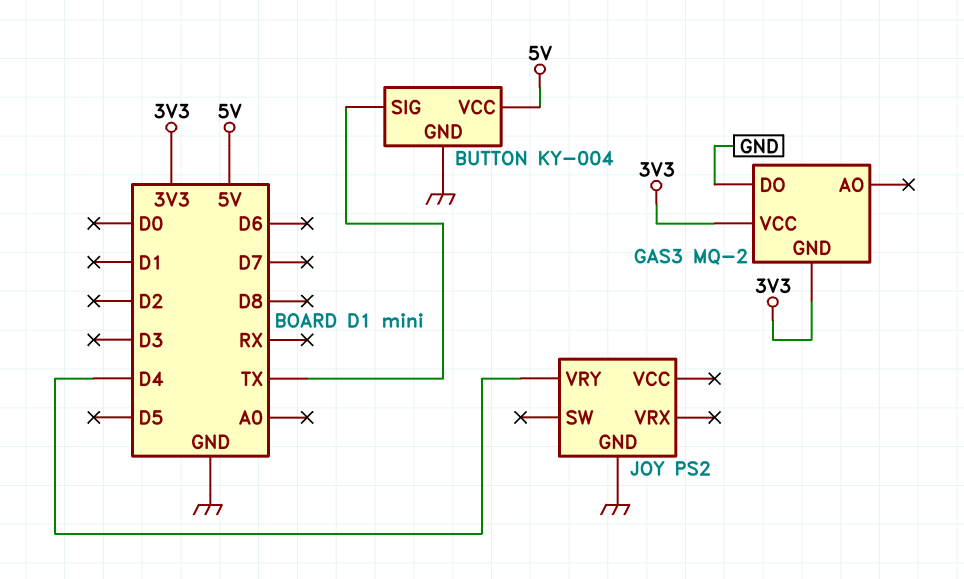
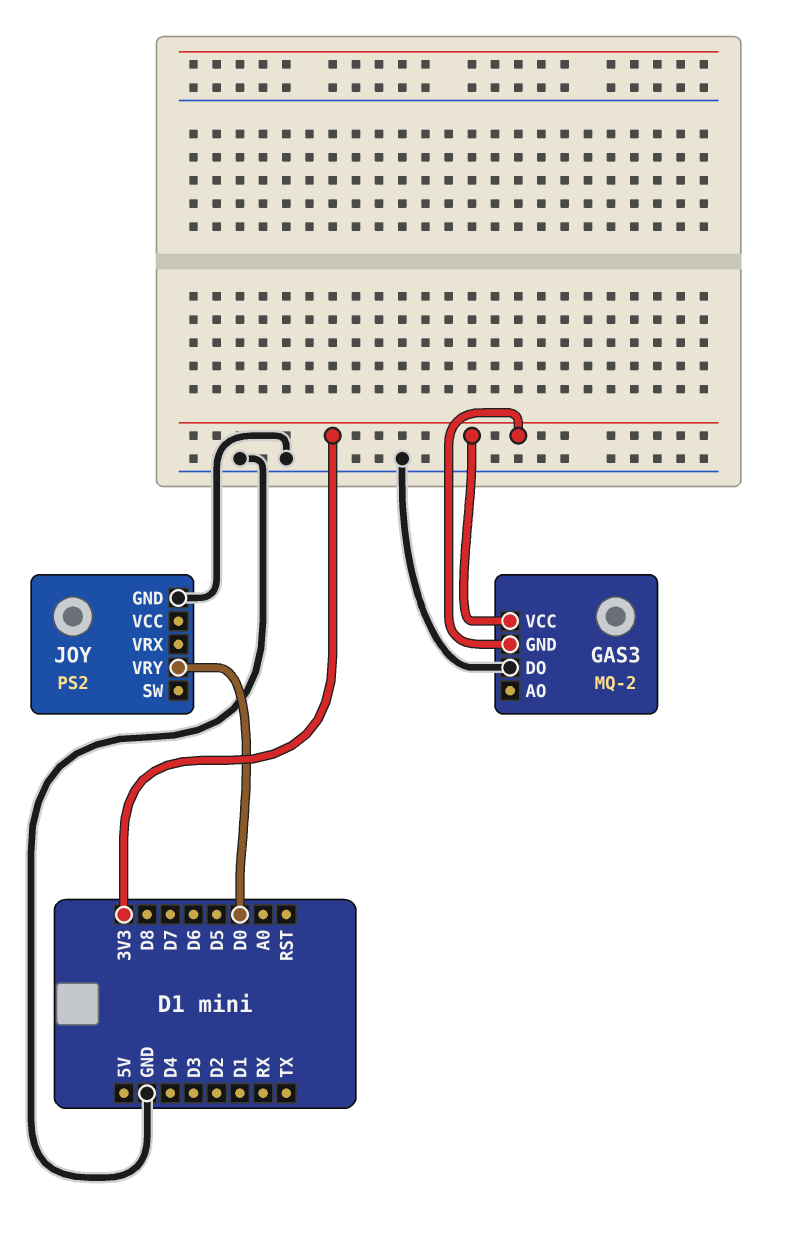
BUTTON: KY-004 -> none
BUTTON pin GND: GND -> none
BUTTON pin SIG: TX -> none
BUTTON pin VCC: 5V -> none
JOY pin VRY: D4 -> D0

